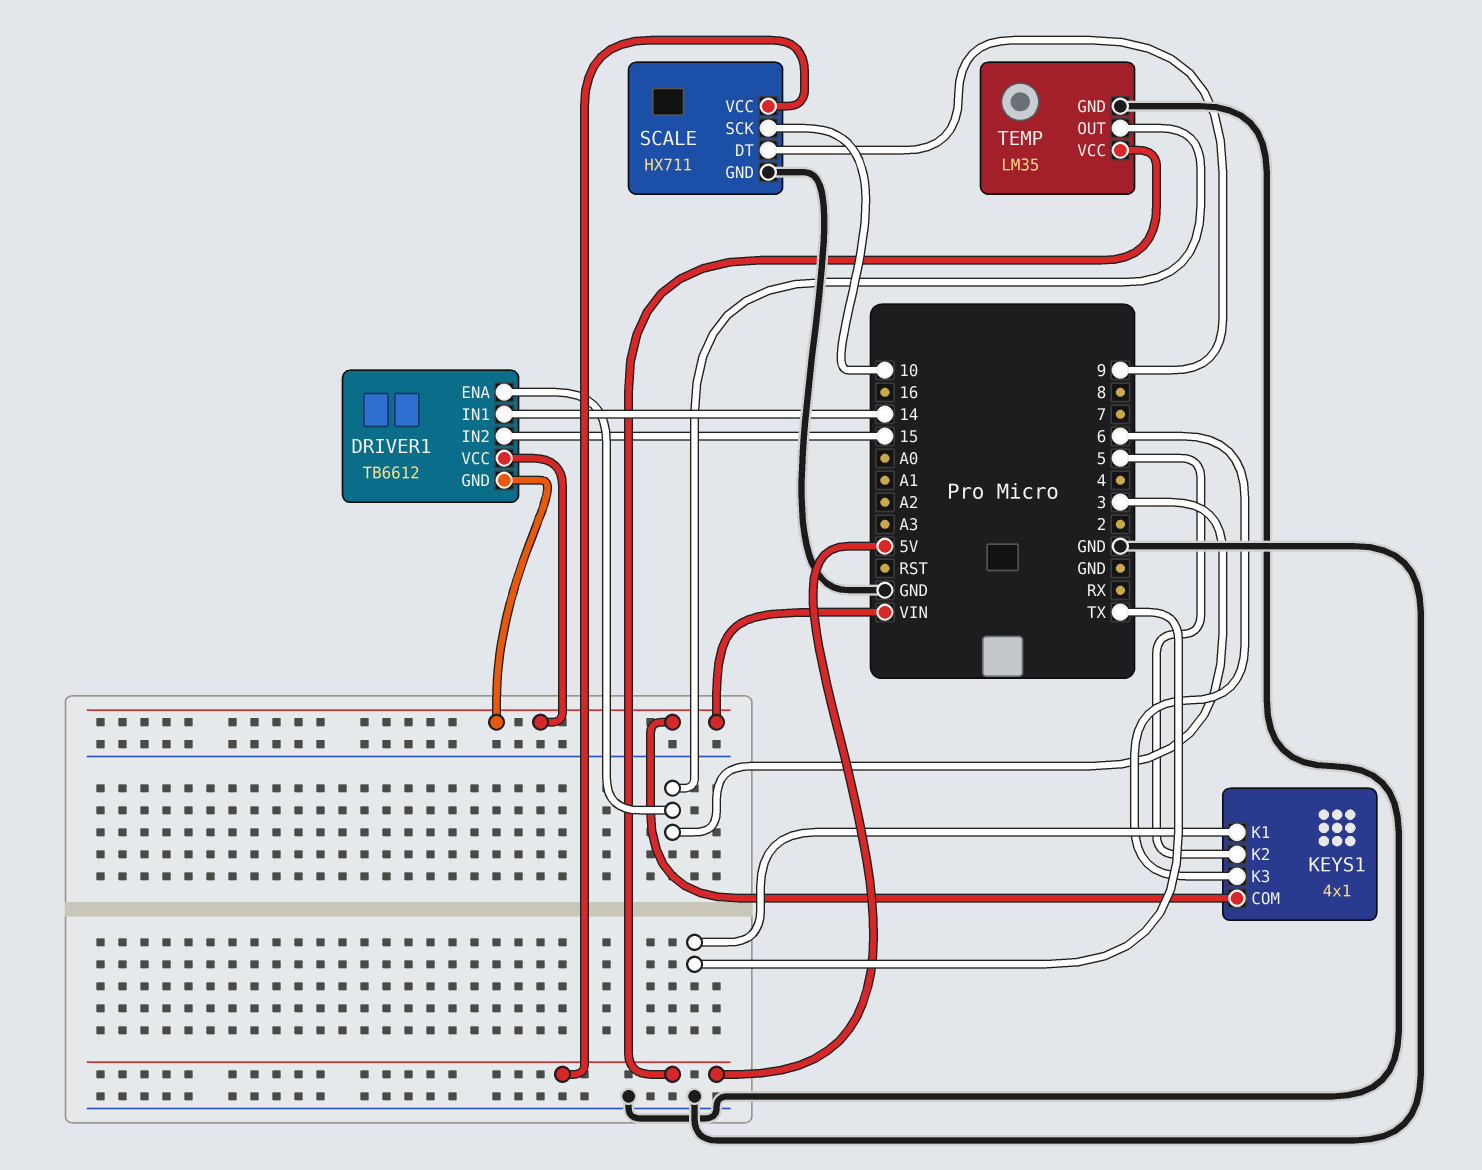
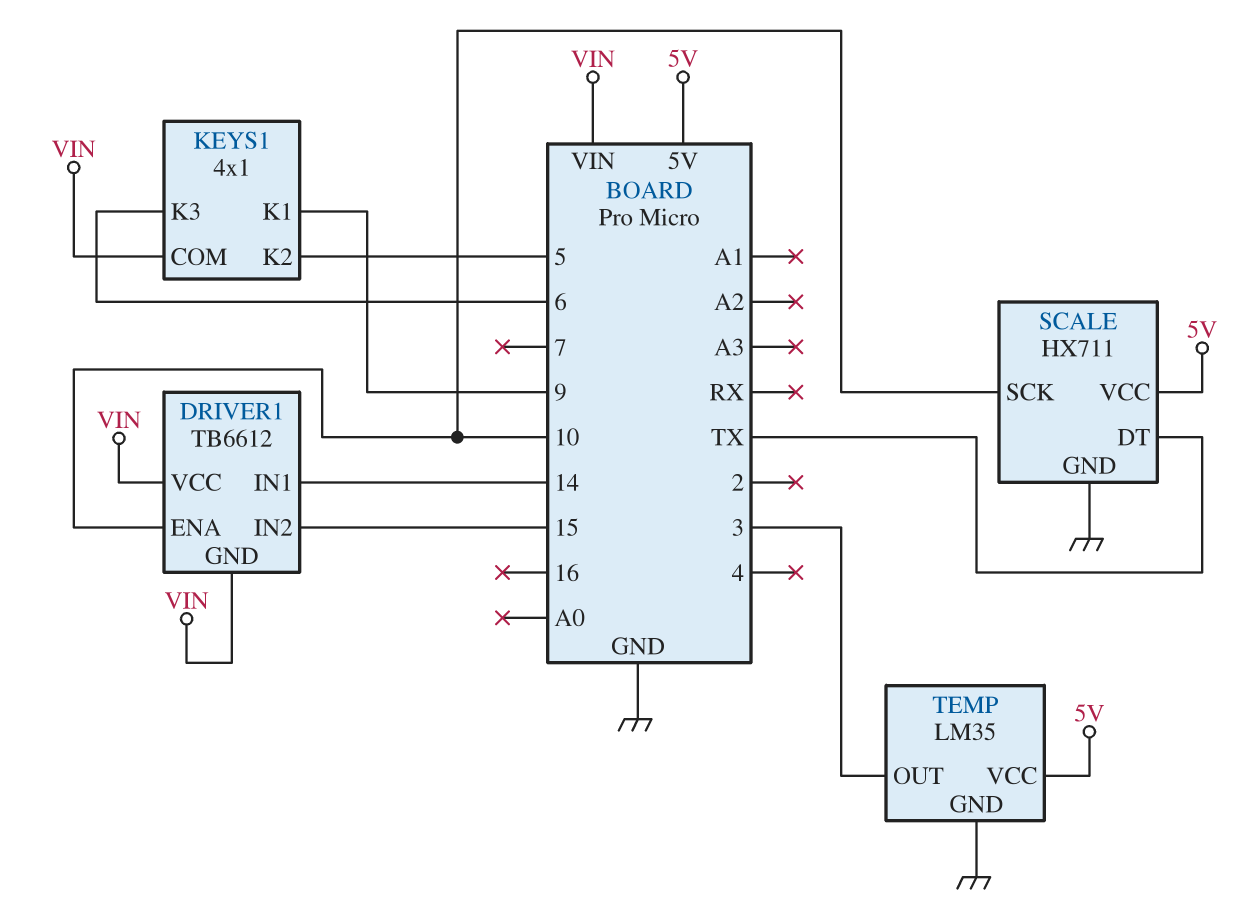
DRIVER1 pin ENA: 3 -> 10
KEYS1 pin K1: TX -> 9
SCALE pin DT: 9 -> TX

